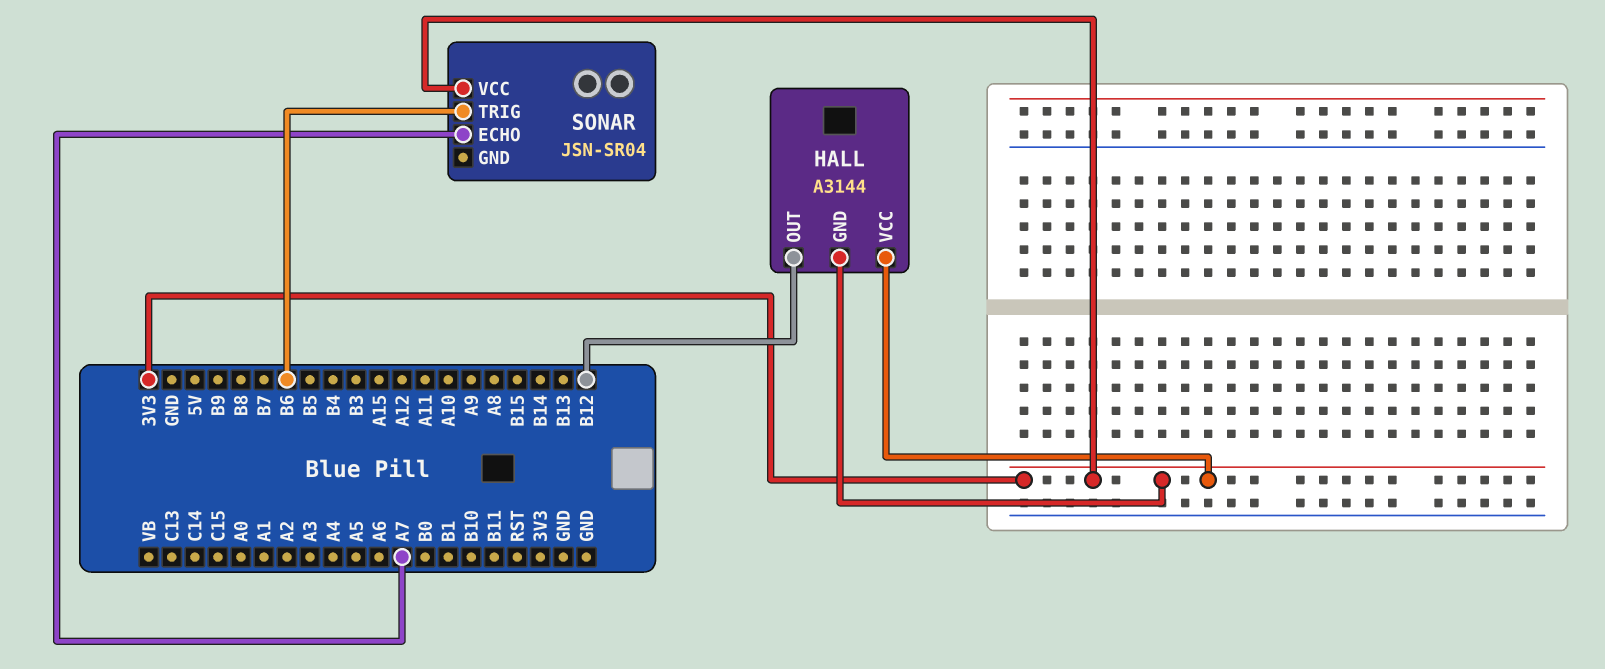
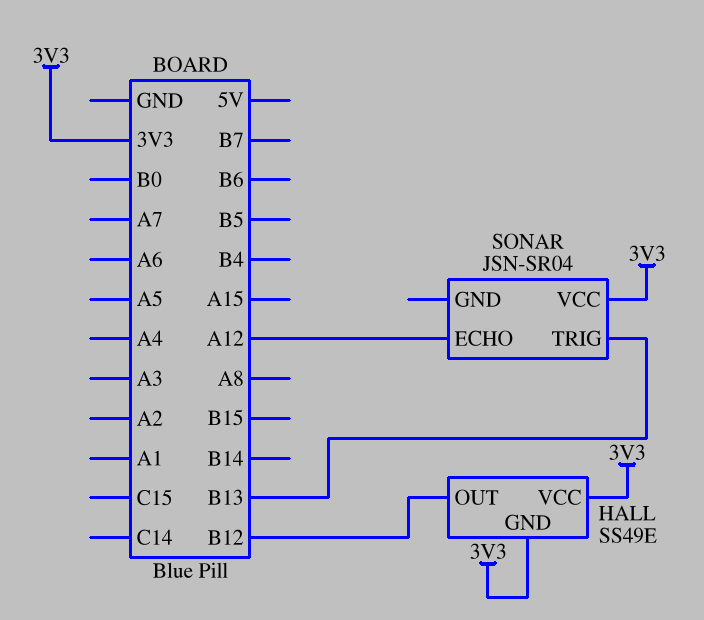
HALL: A3144 -> SS49E
SONAR pin ECHO: A7 -> A12
SONAR pin TRIG: B6 -> B13

